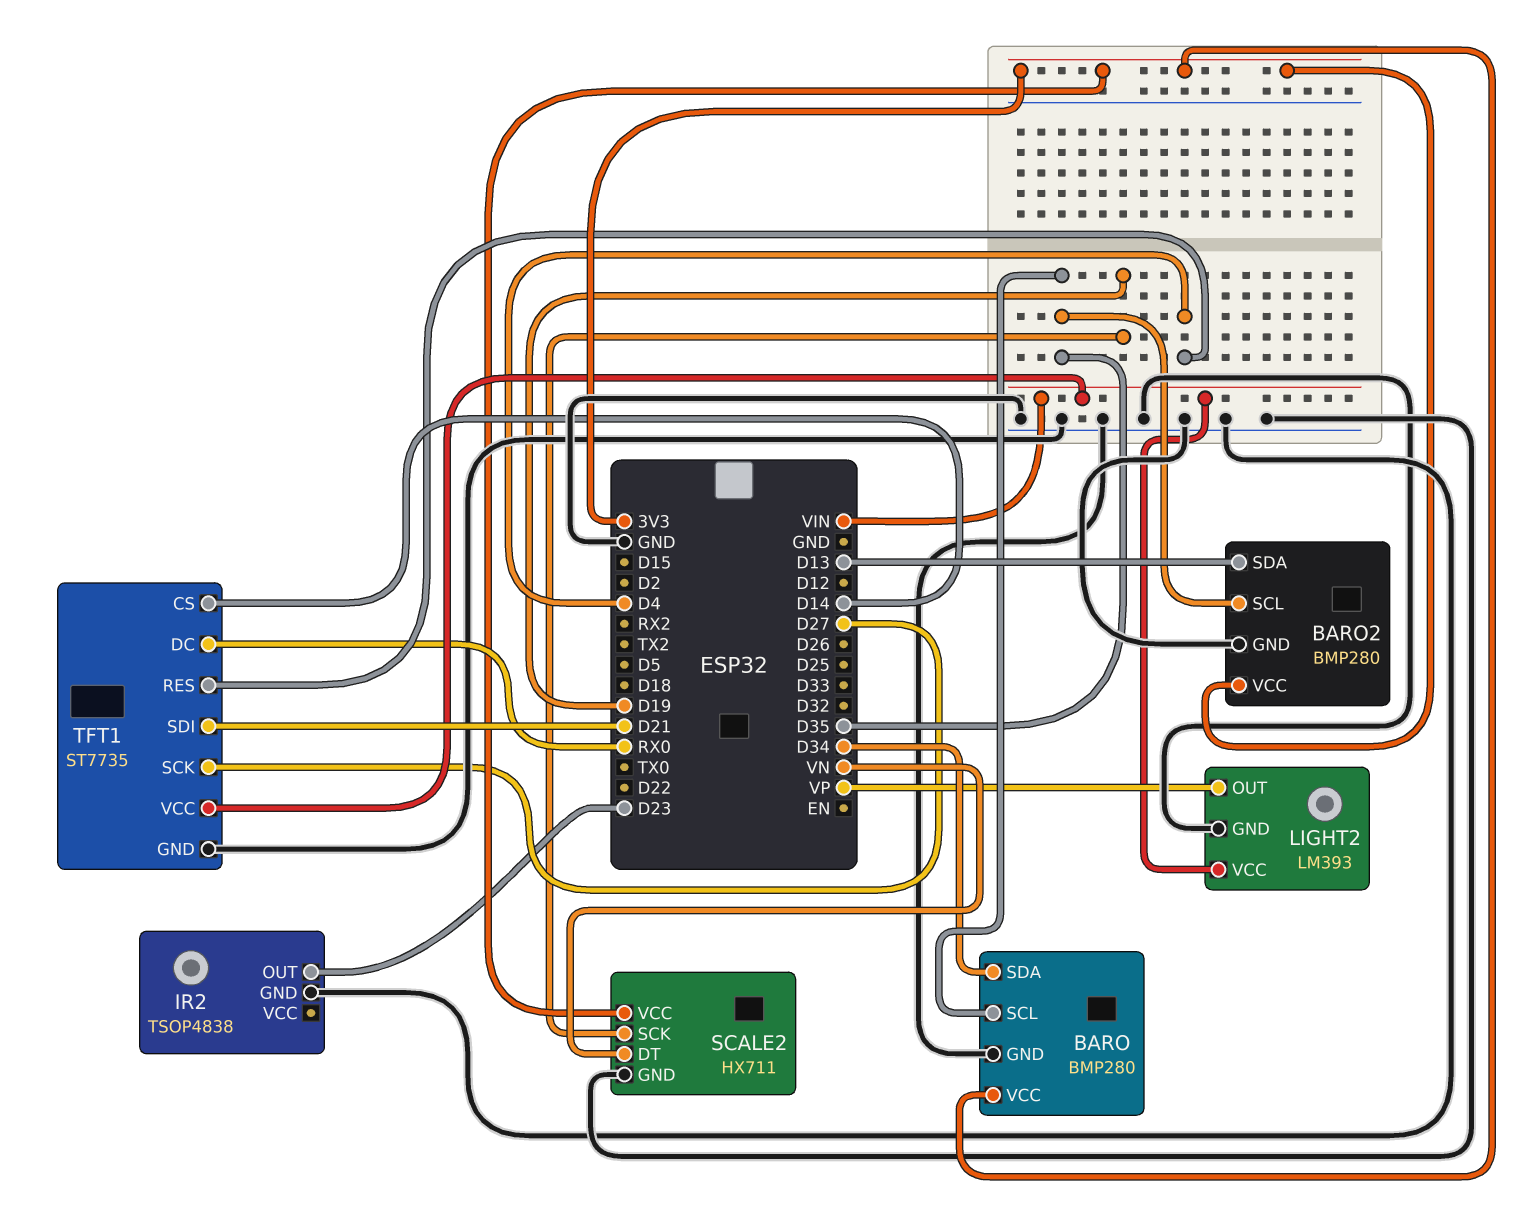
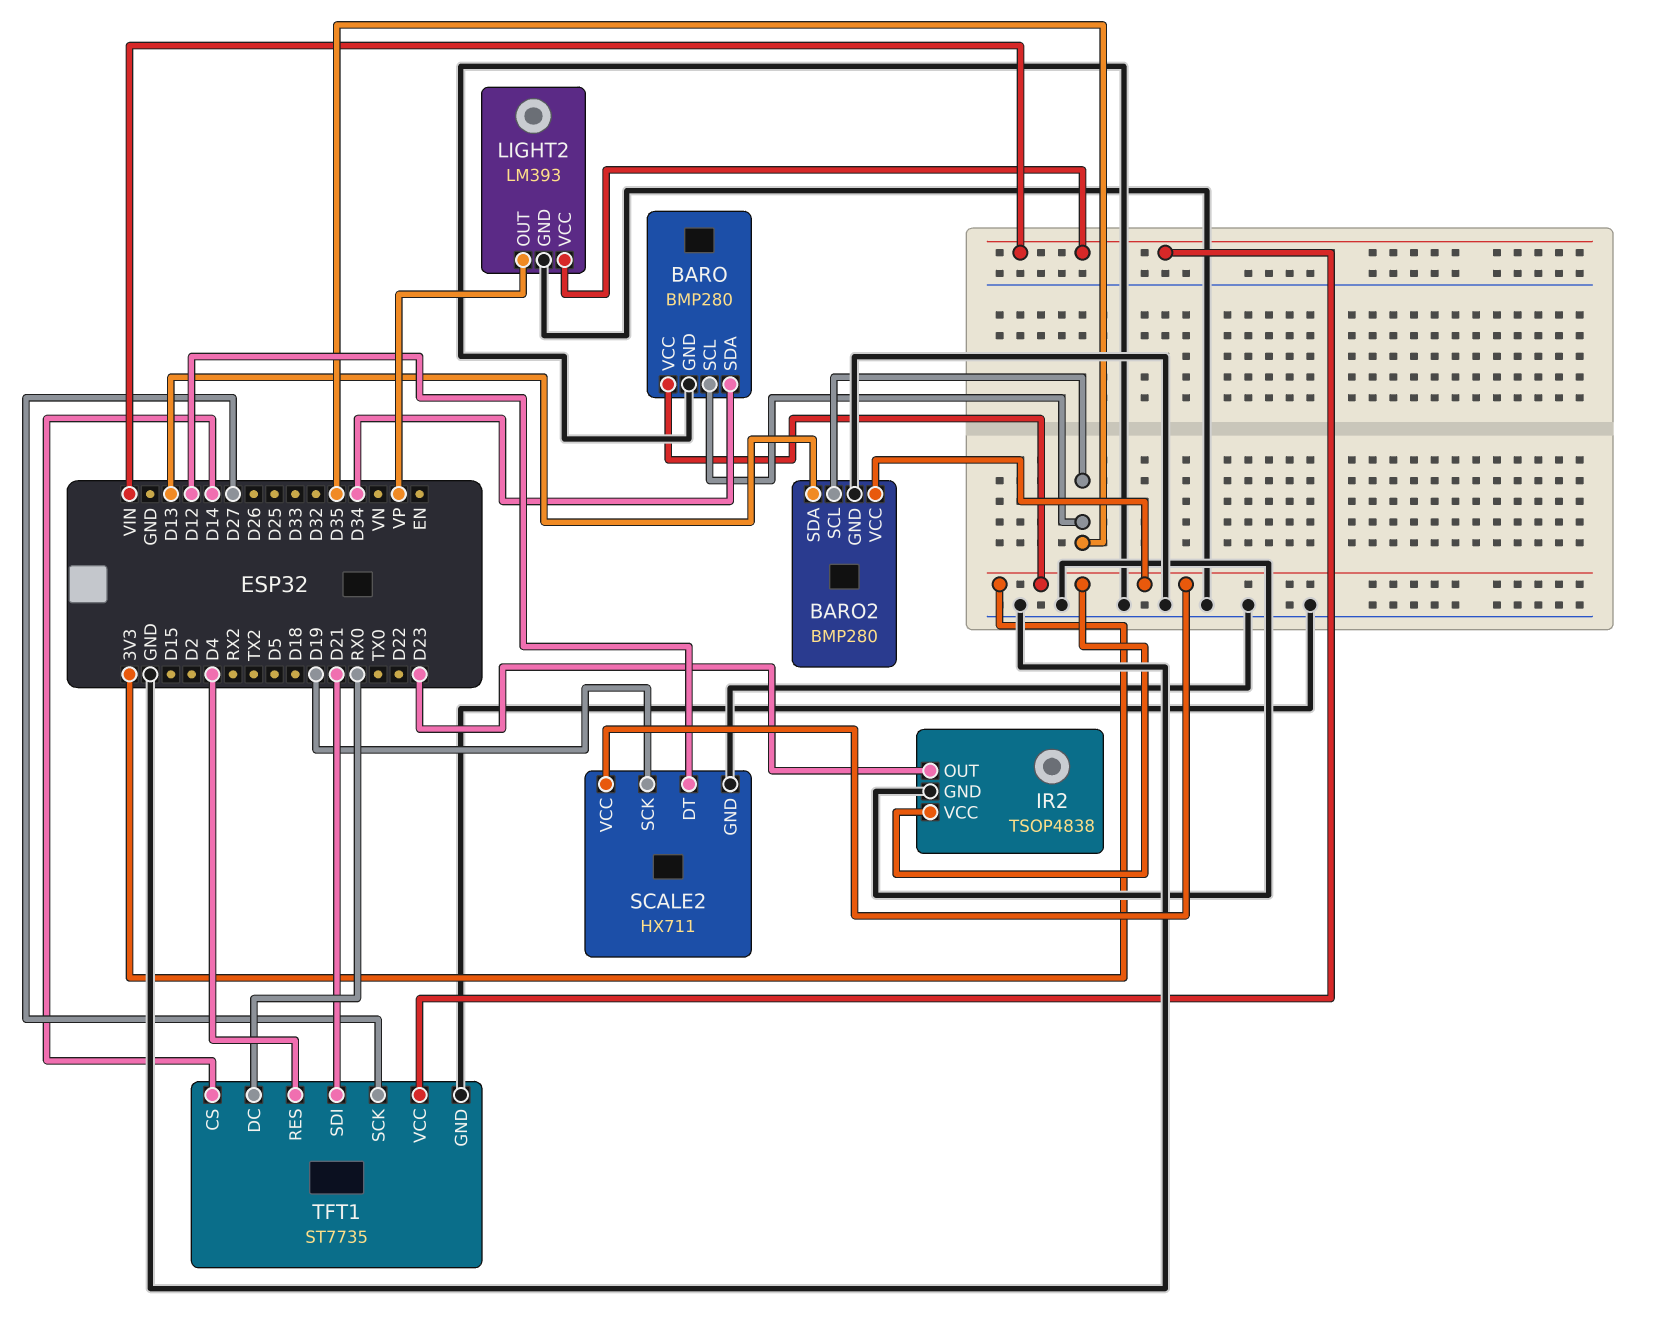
IR2 pin VCC: none -> 3V3
SCALE2 pin DT: VN -> D12

